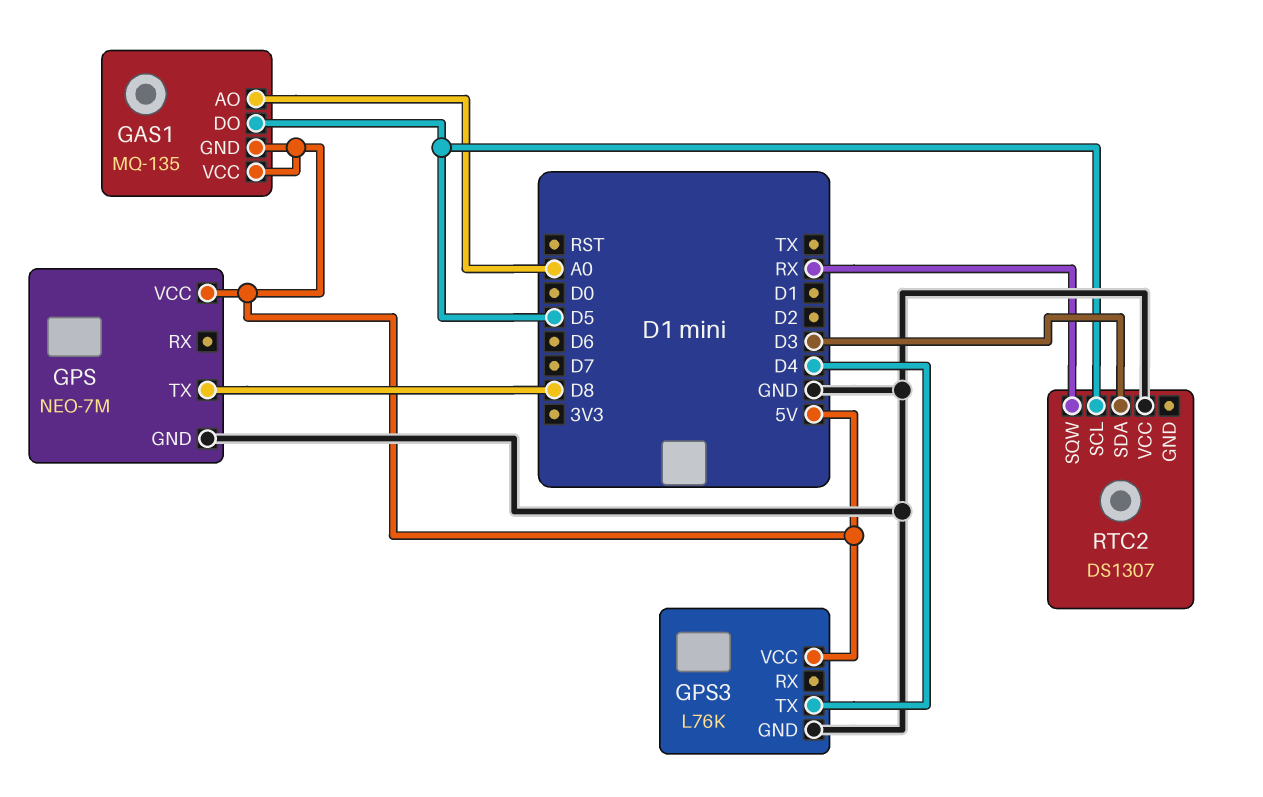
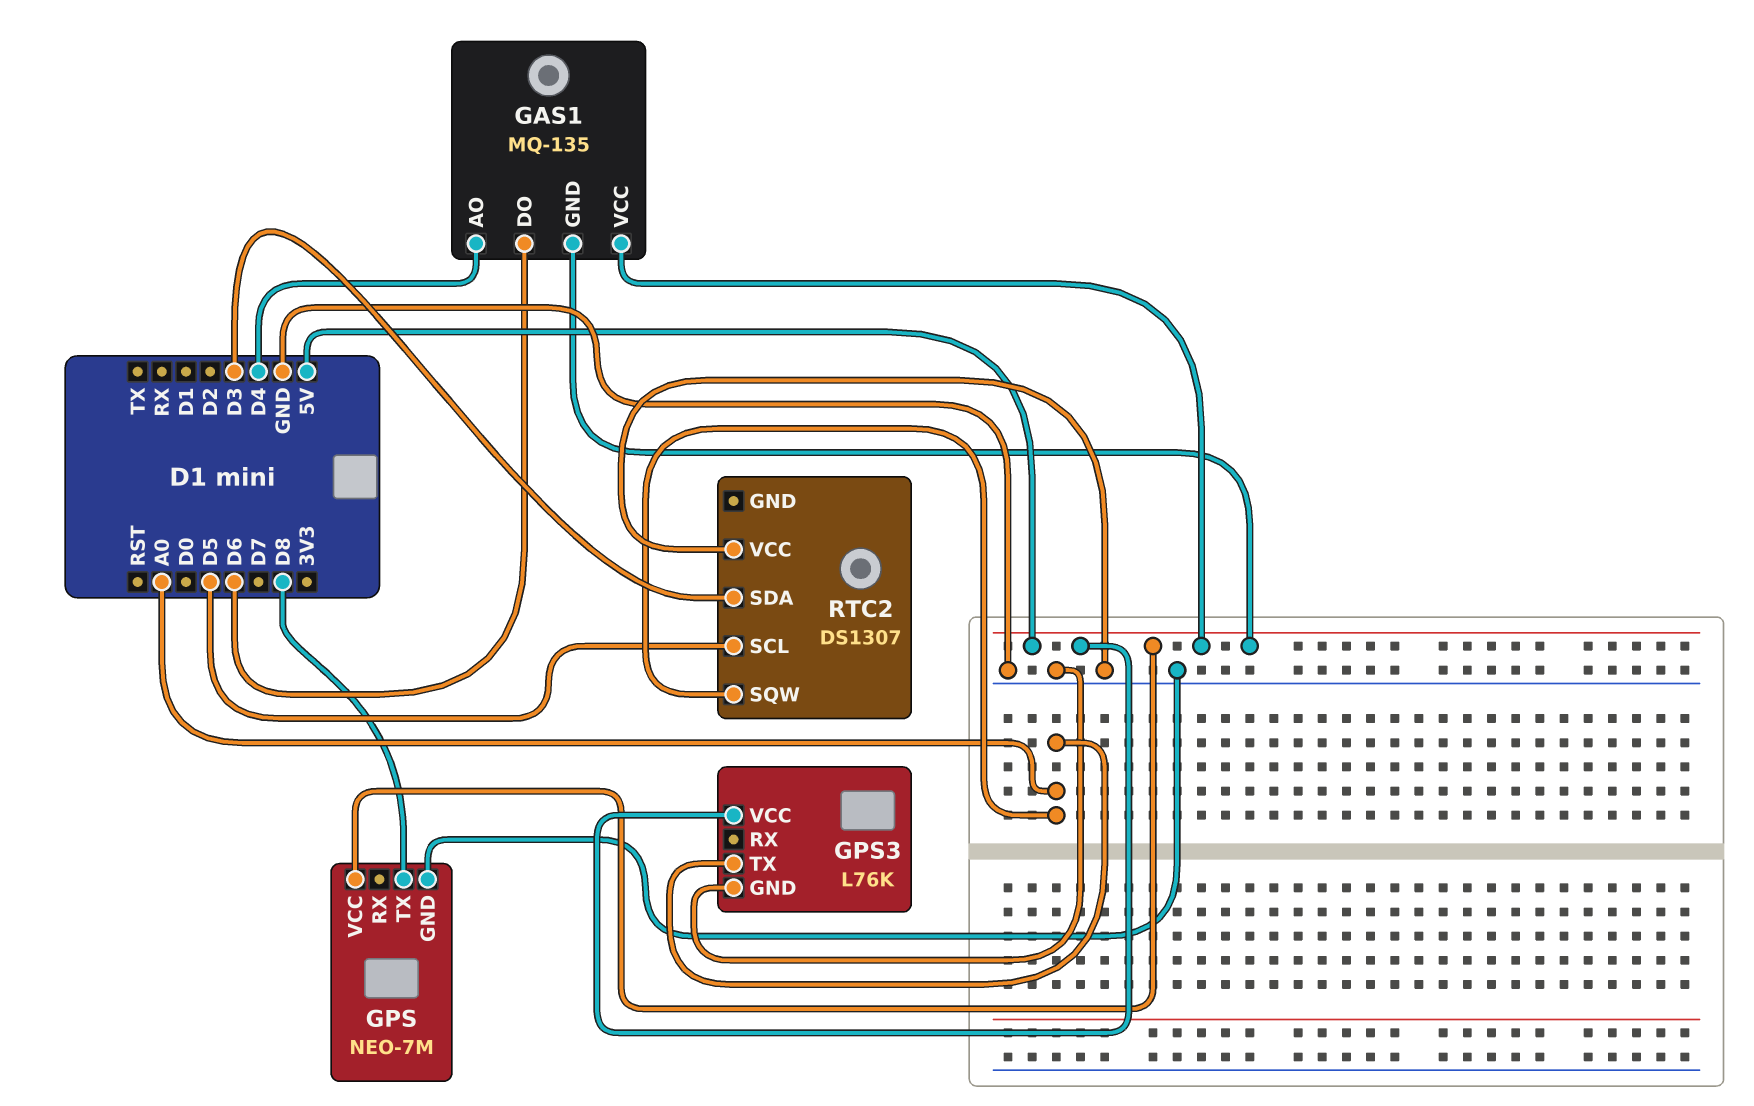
GAS1 pin AO: A0 -> D4
GAS1 pin DO: D5 -> D6
GPS3 pin TX: D4 -> A0
RTC2 pin SQW: RX -> A0

